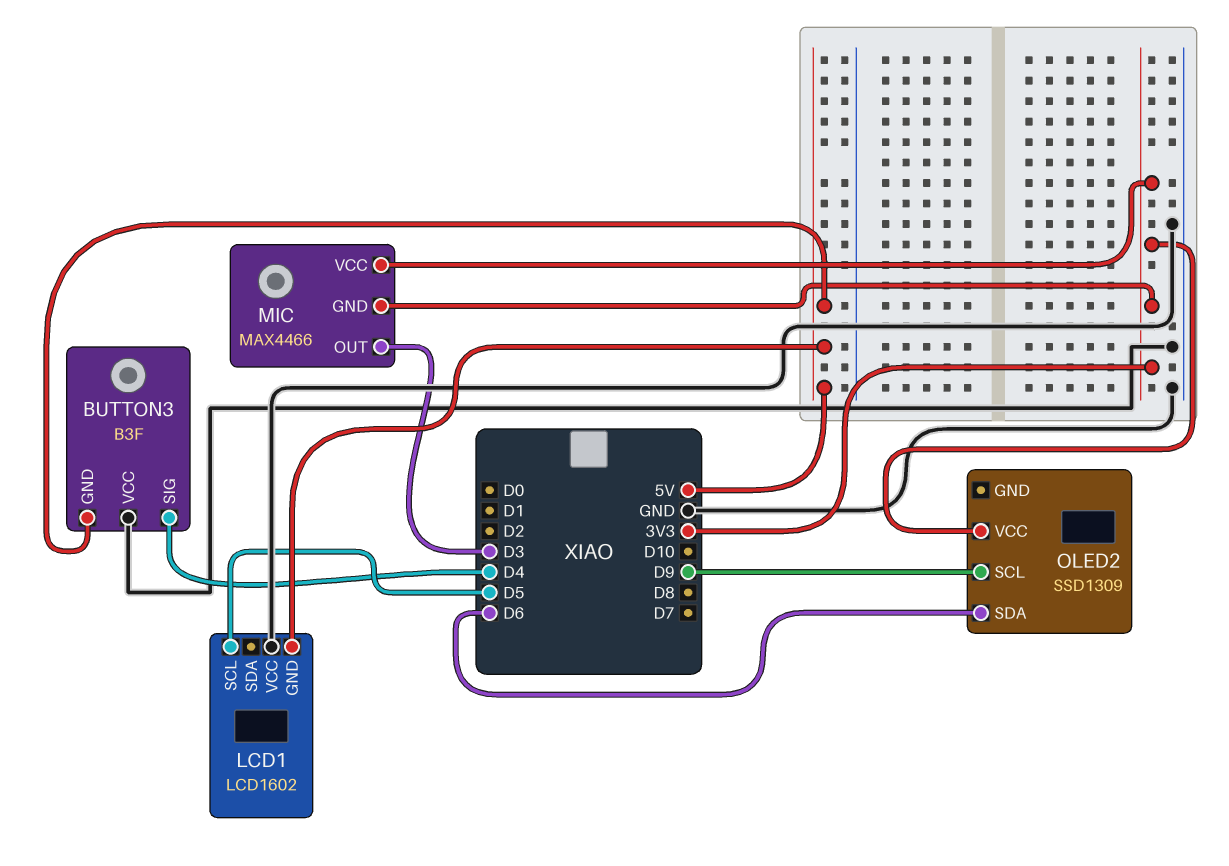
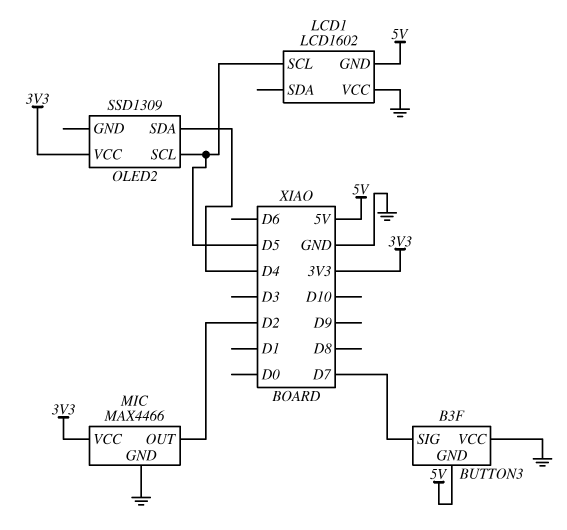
BUTTON3 pin SIG: D4 -> D7
MIC pin GND: 3V3 -> GND
MIC pin OUT: D3 -> D2
OLED2 pin SCL: D9 -> D5
OLED2 pin SDA: D6 -> D4

